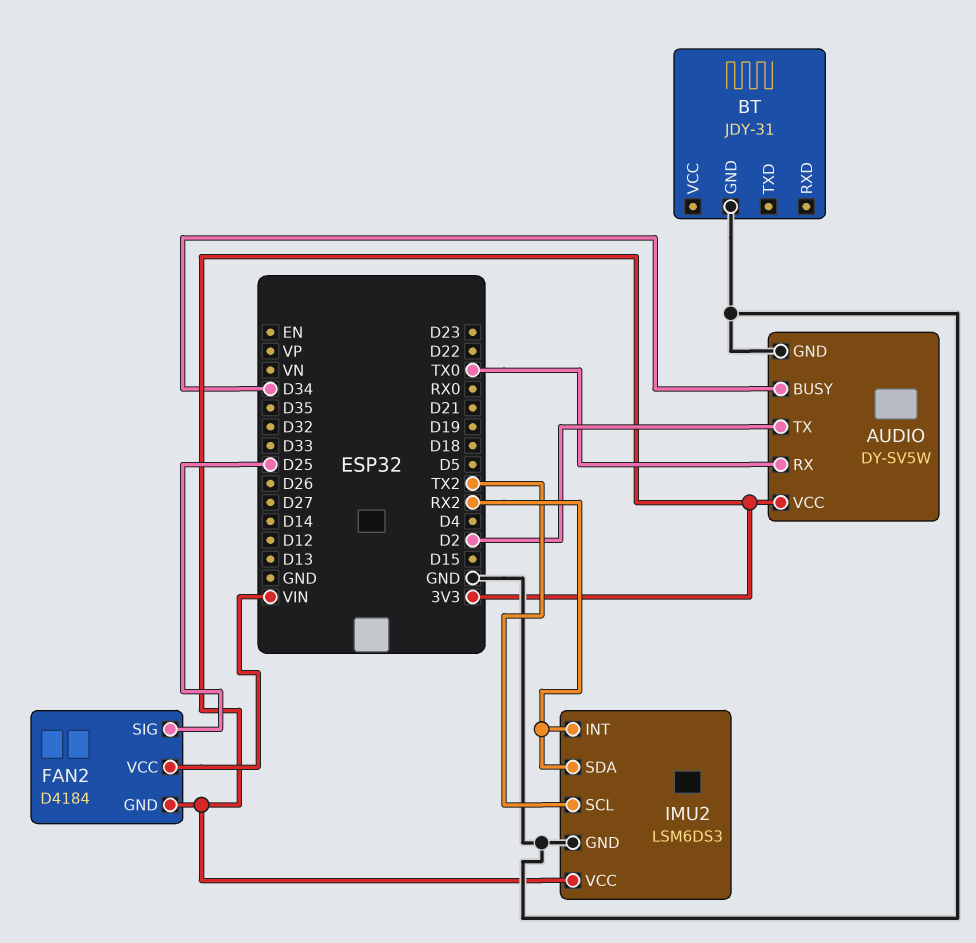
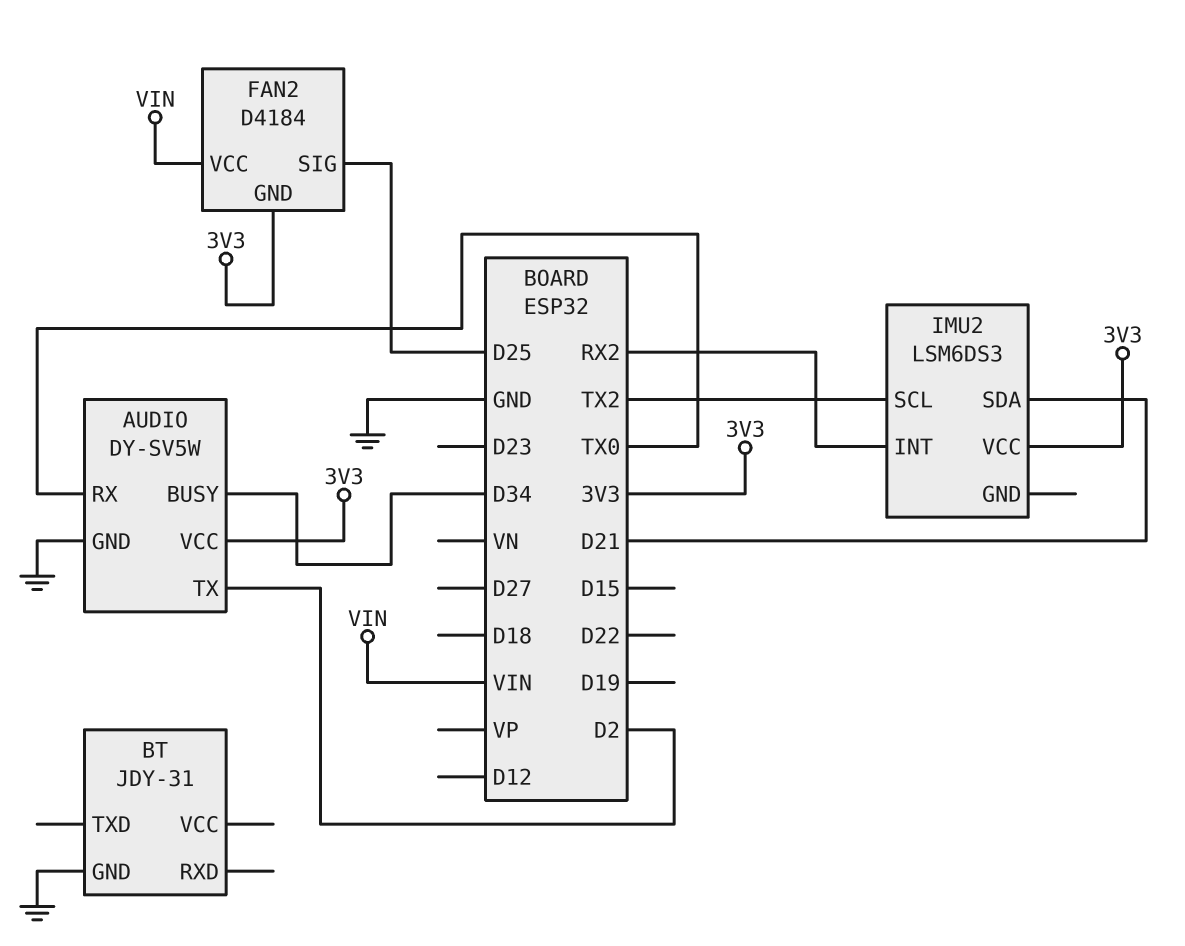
IMU2 pin GND: GND -> none
IMU2 pin SDA: RX2 -> D21

